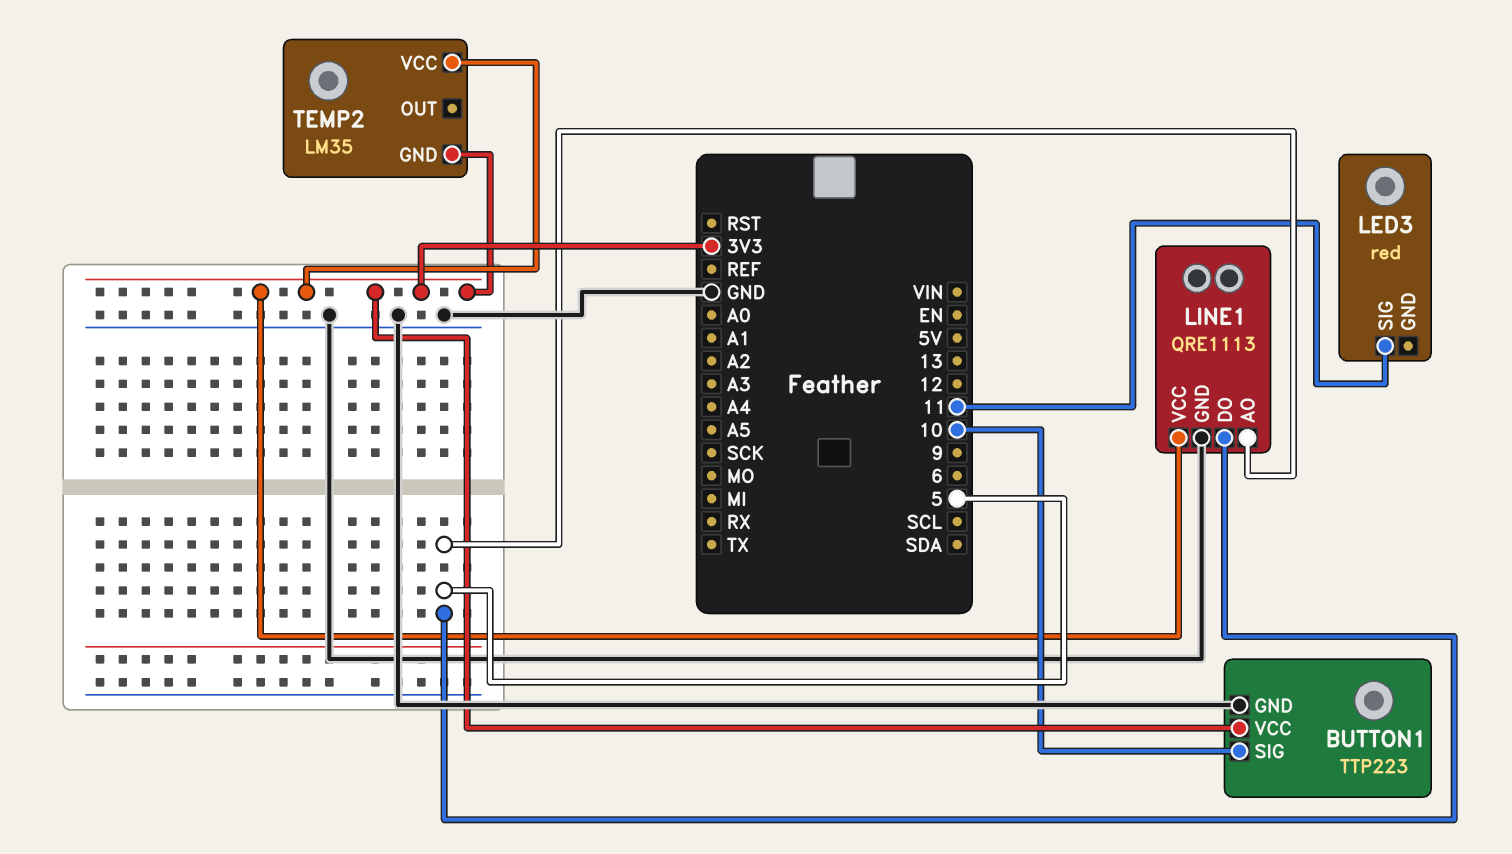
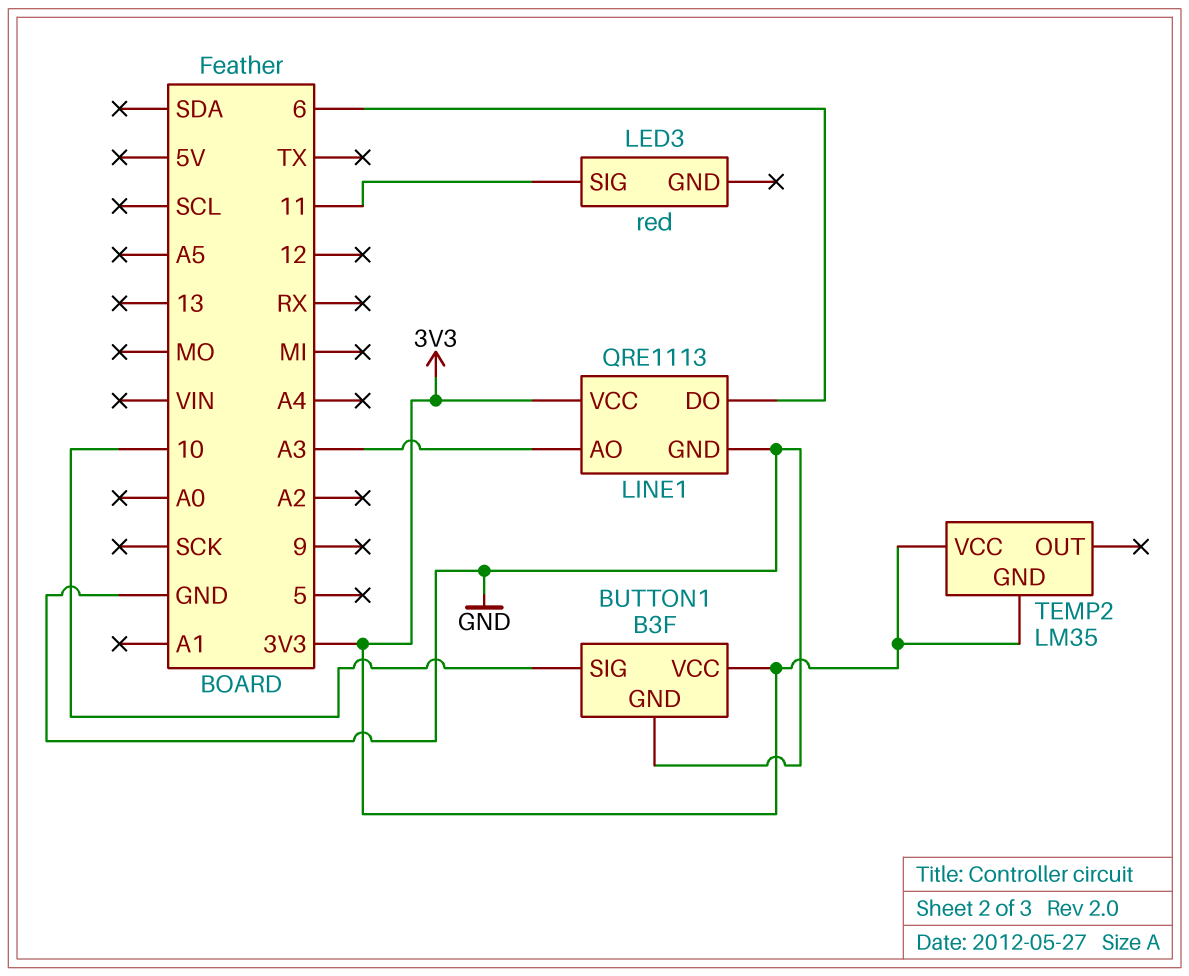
BUTTON1: TTP223 -> B3F
LINE1 pin AO: 5 -> A3
LINE1 pin DO: 5 -> 6

